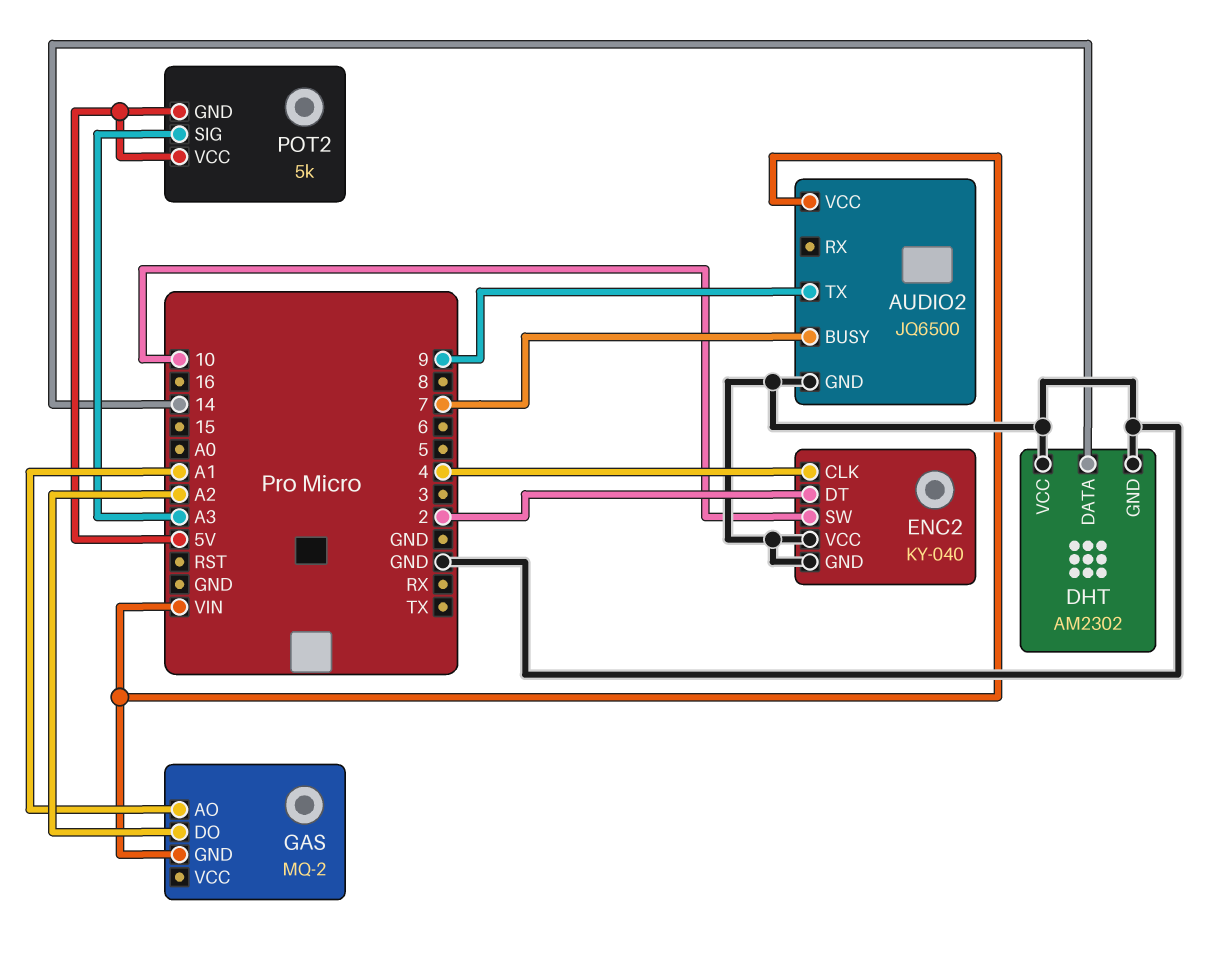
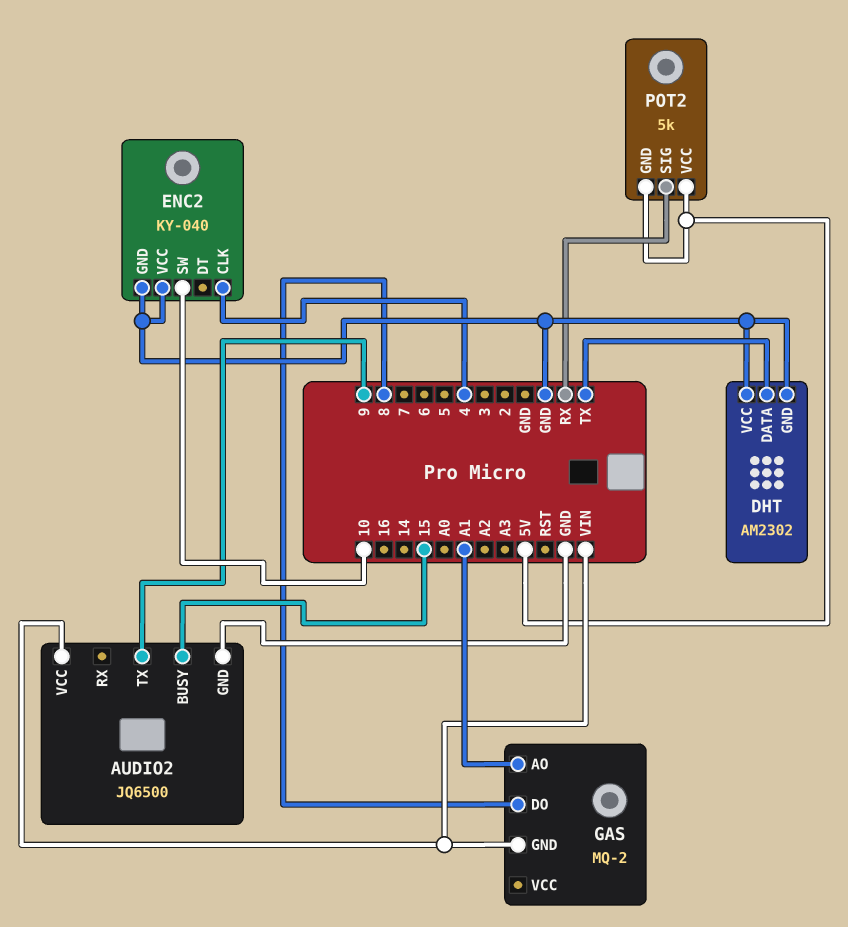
AUDIO2 pin BUSY: 7 -> 15
DHT pin DATA: 14 -> TX
ENC2 pin DT: 2 -> none
GAS pin DO: A2 -> 8
POT2 pin SIG: A3 -> RX

